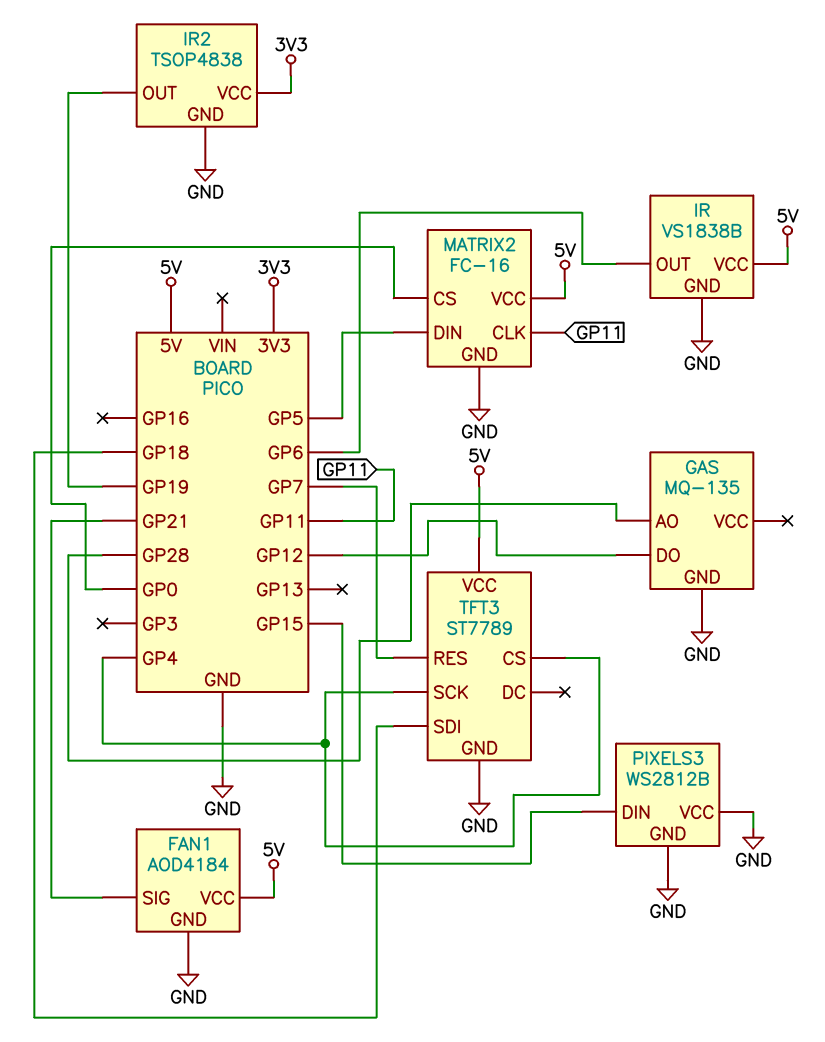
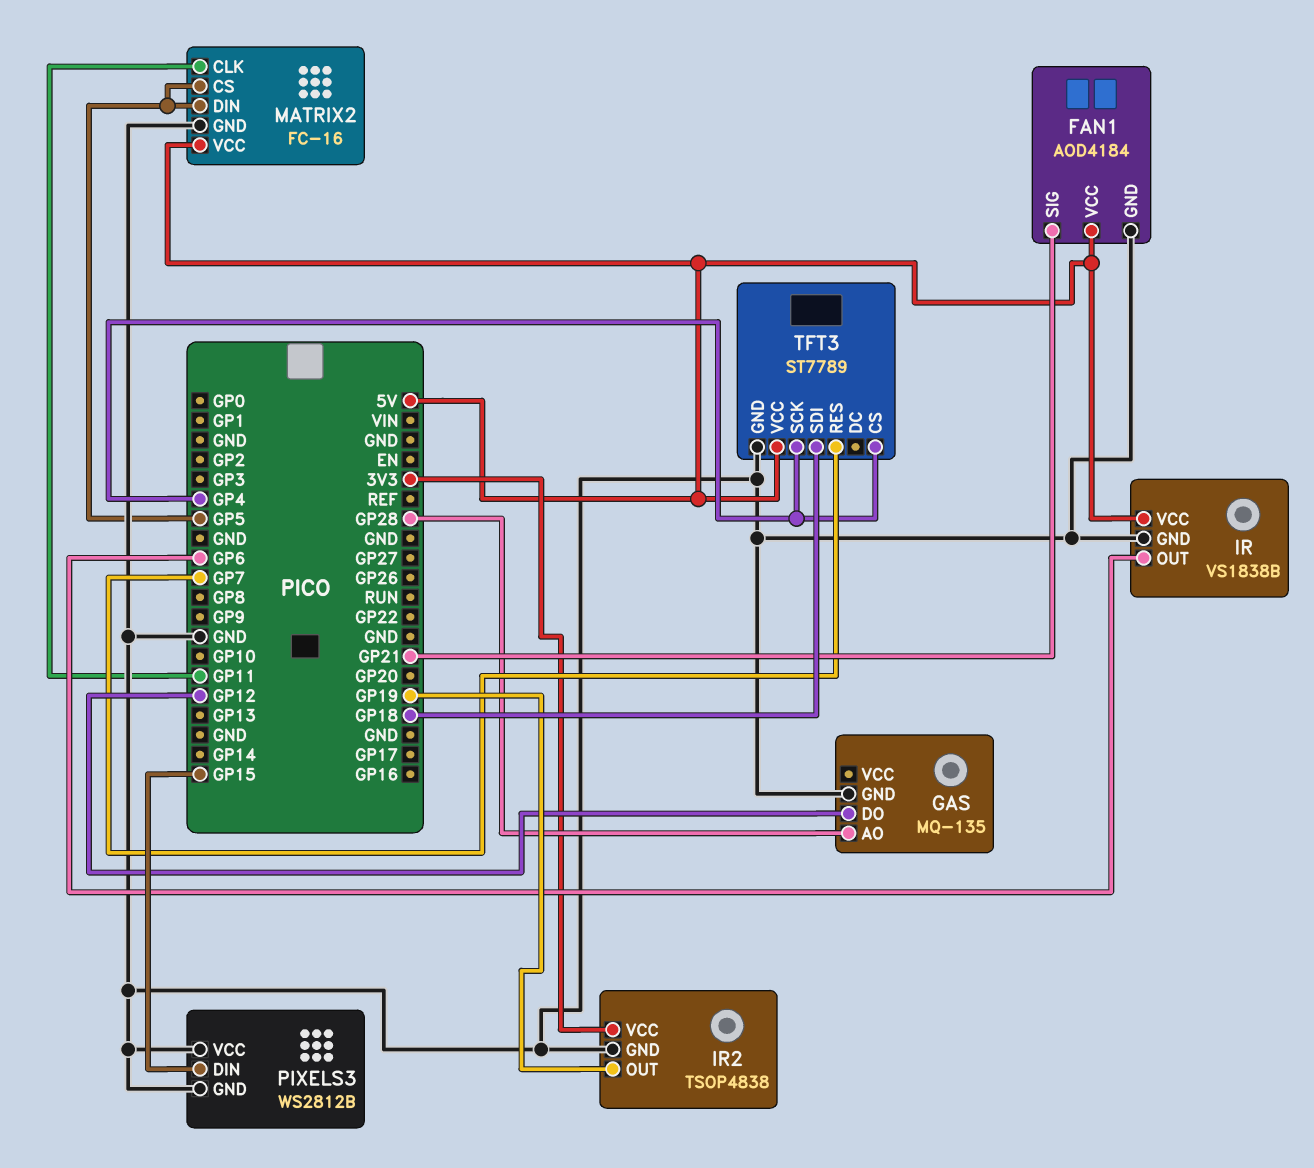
MATRIX2 pin CS: GP0 -> GP5

